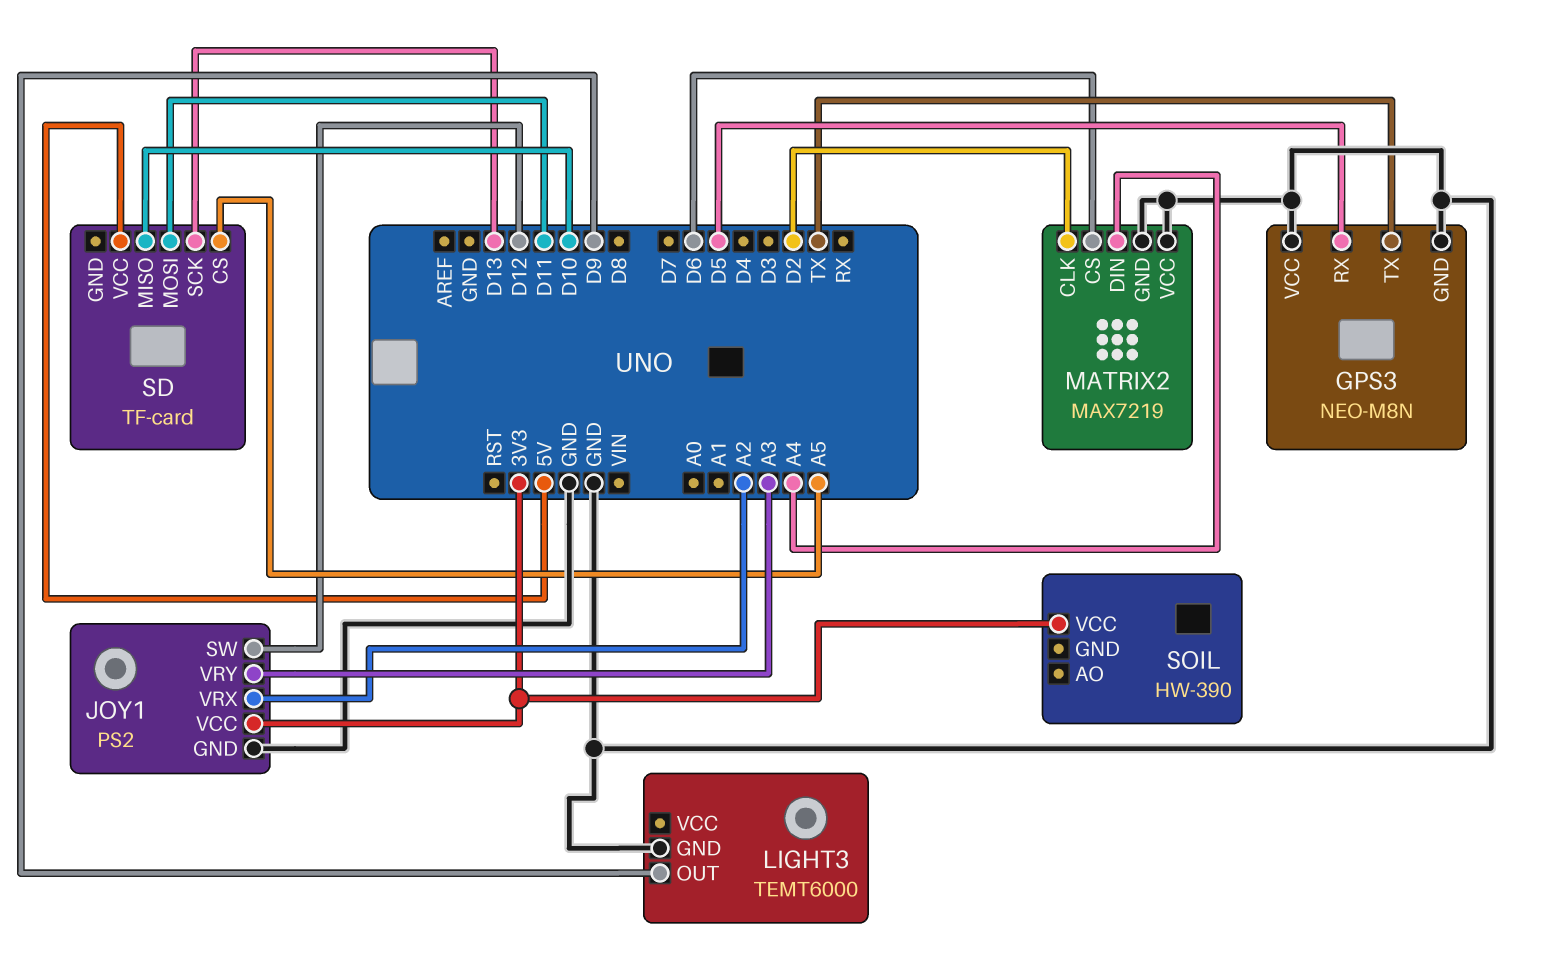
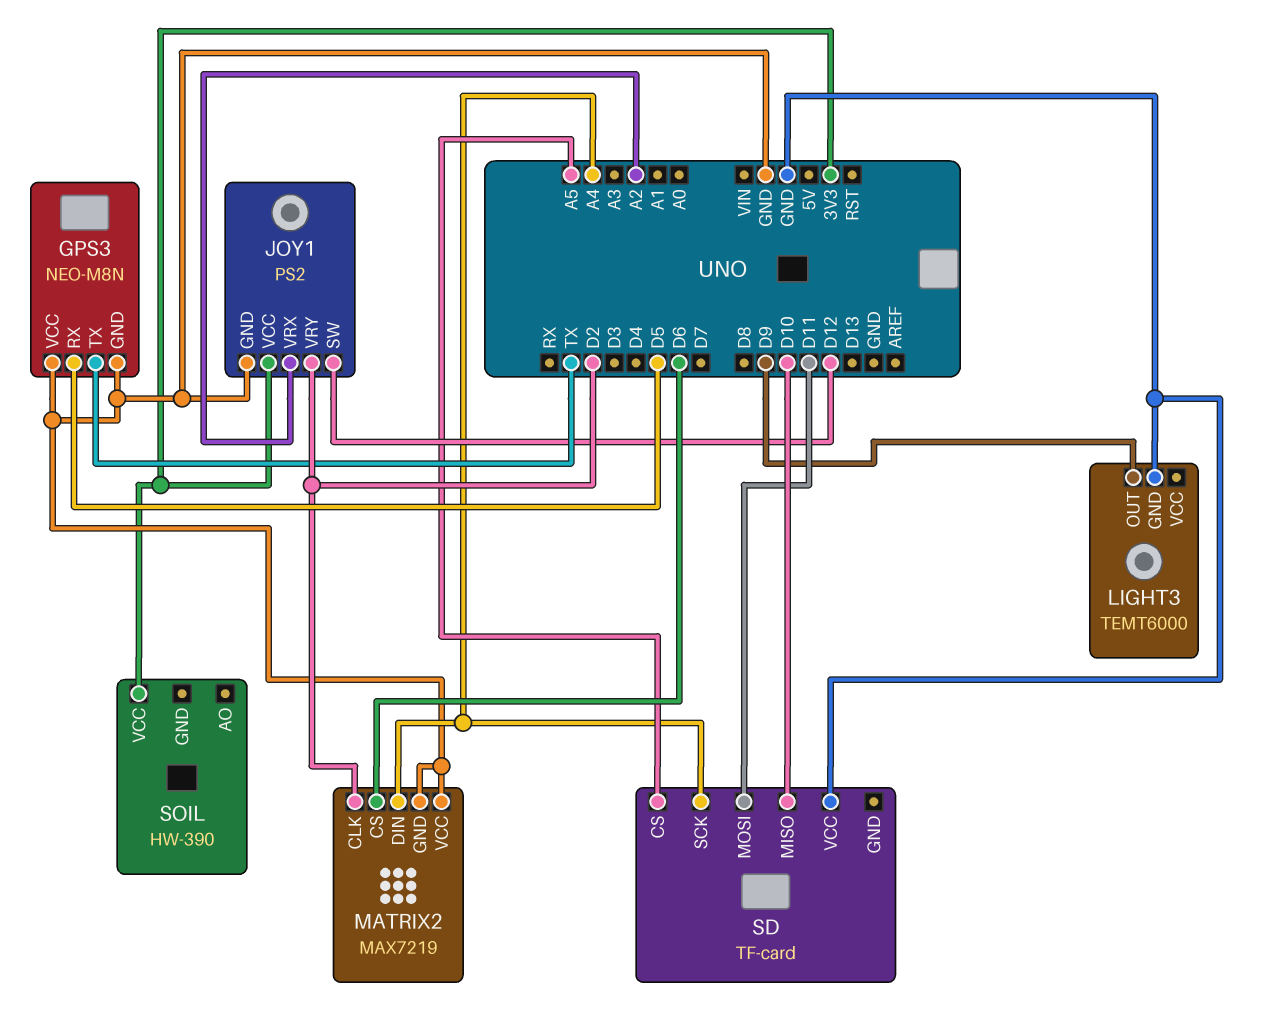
JOY1 pin VRY: A3 -> D2
SD pin SCK: D13 -> A4
SD pin VCC: 5V -> GND

